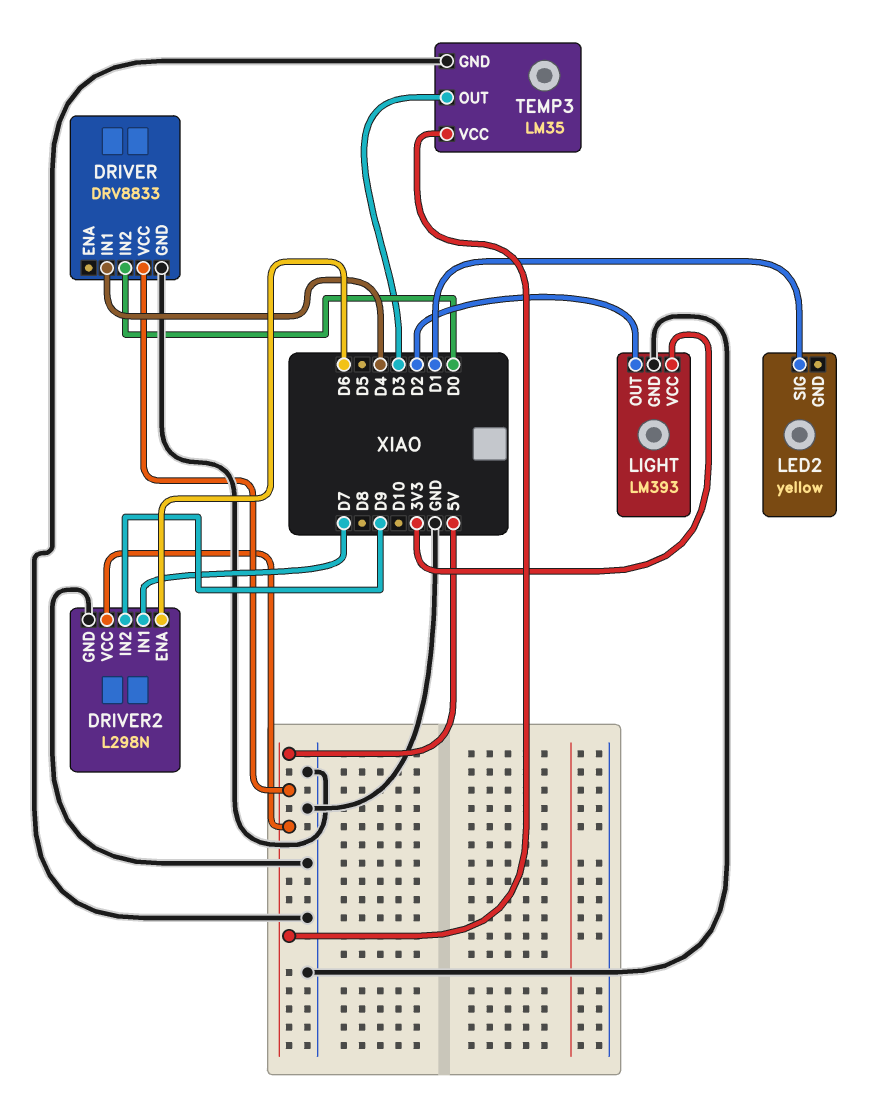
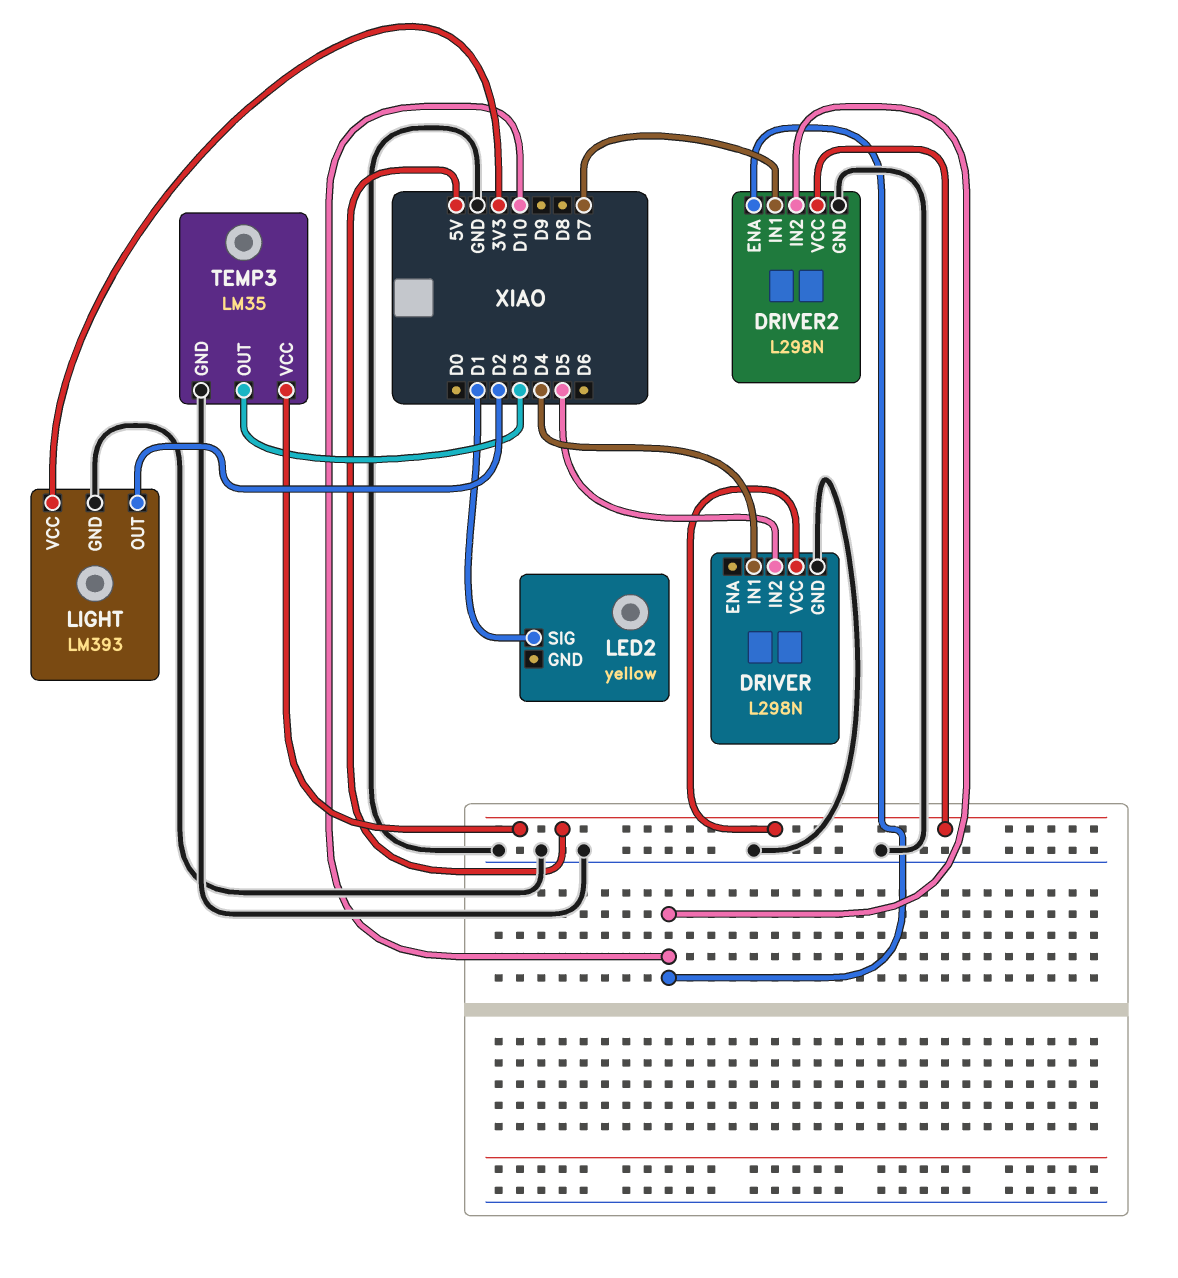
DRIVER: DRV8833 -> L298N
DRIVER pin IN2: D0 -> D5
DRIVER2 pin ENA: D6 -> D10
DRIVER2 pin IN2: D9 -> D10

